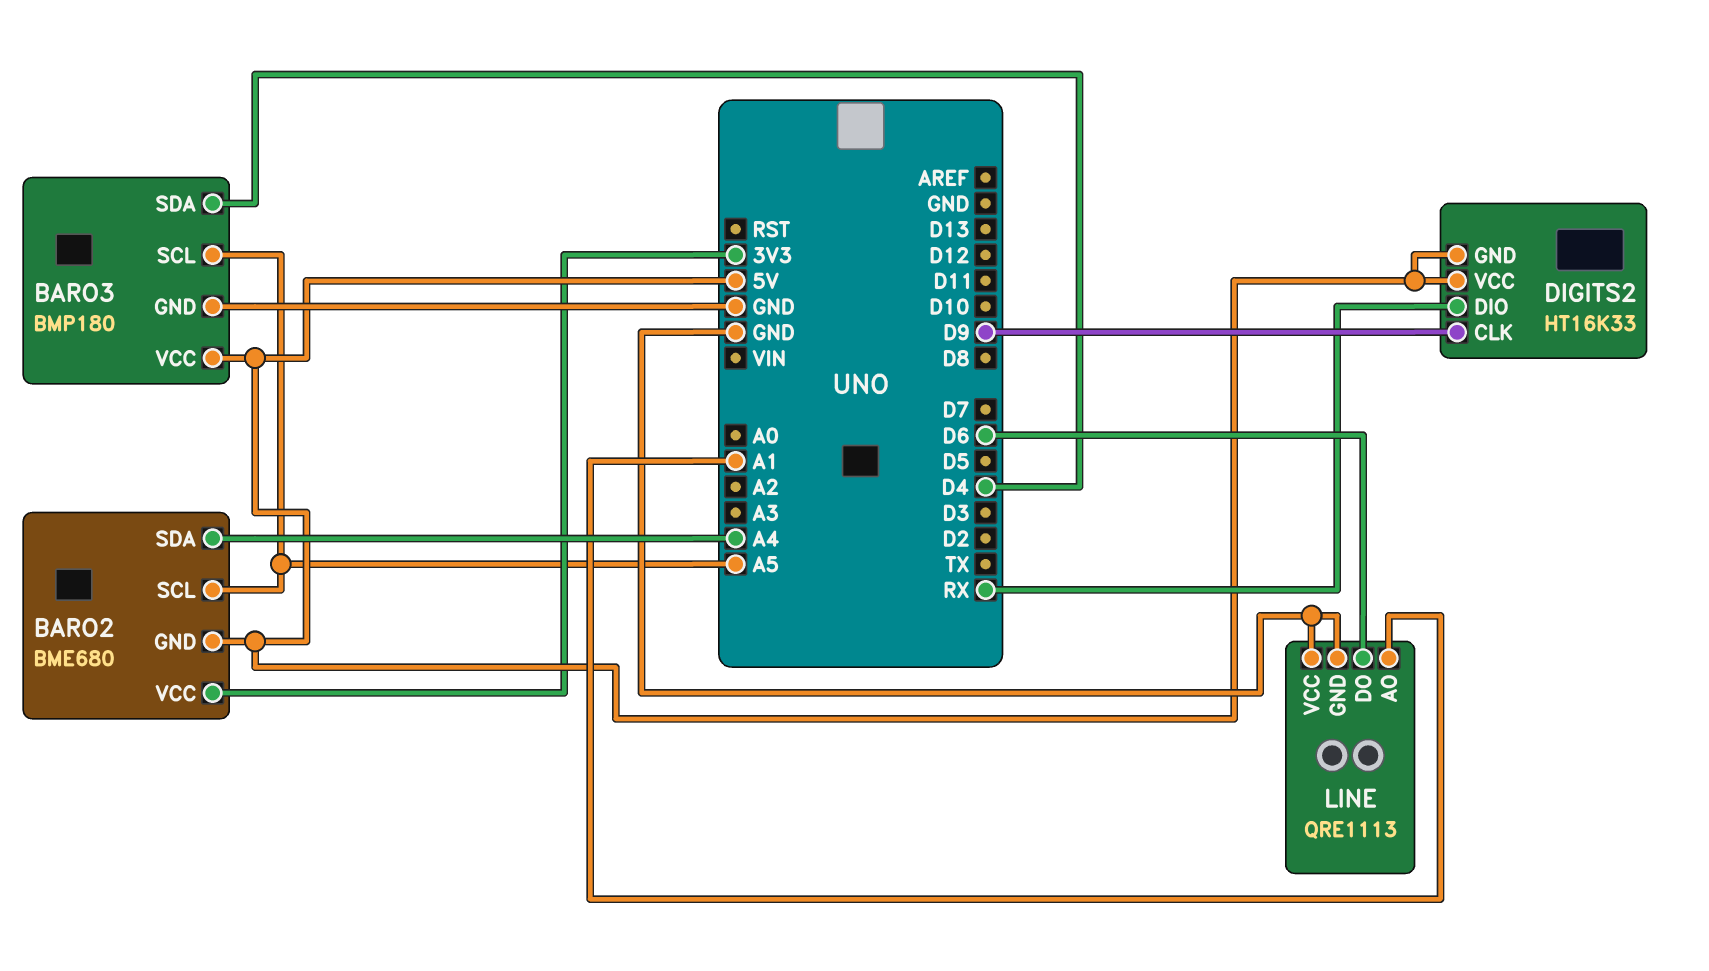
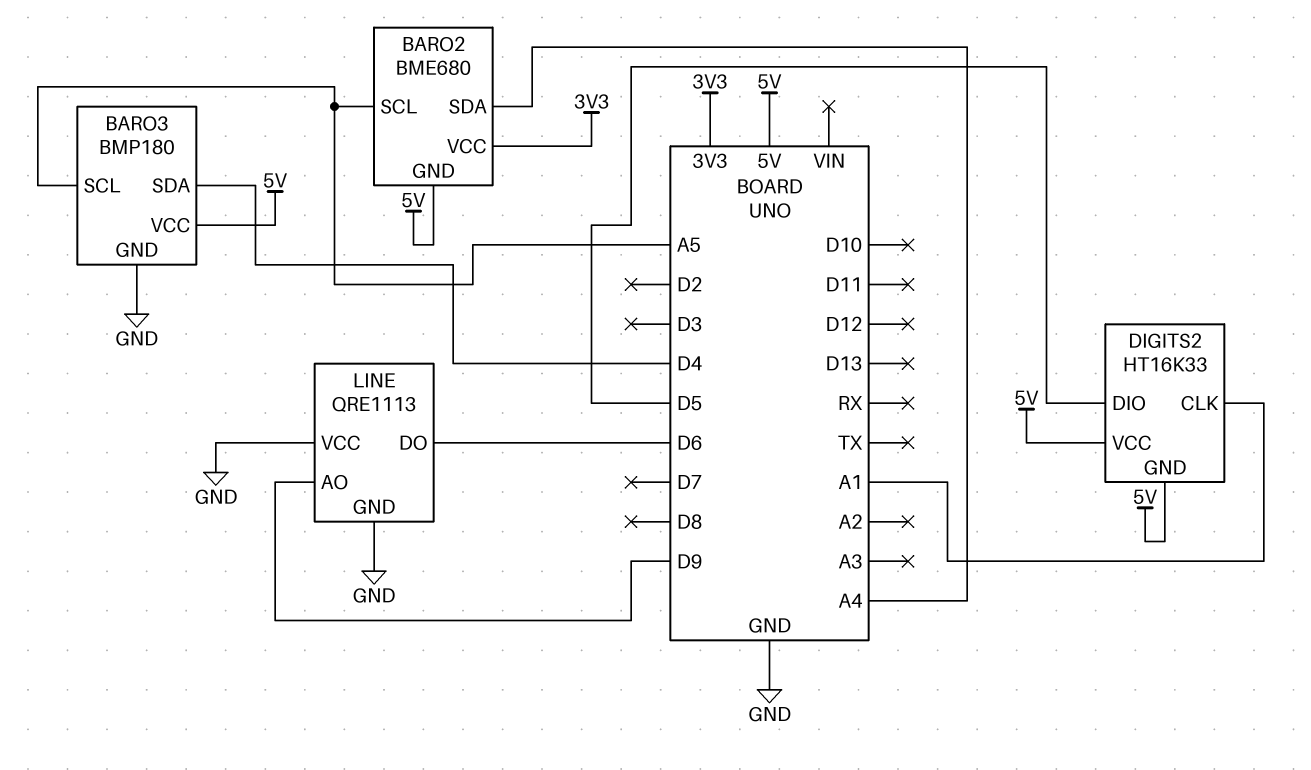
DIGITS2 pin CLK: D9 -> A1
DIGITS2 pin DIO: RX -> D5
LINE pin AO: A1 -> D9

